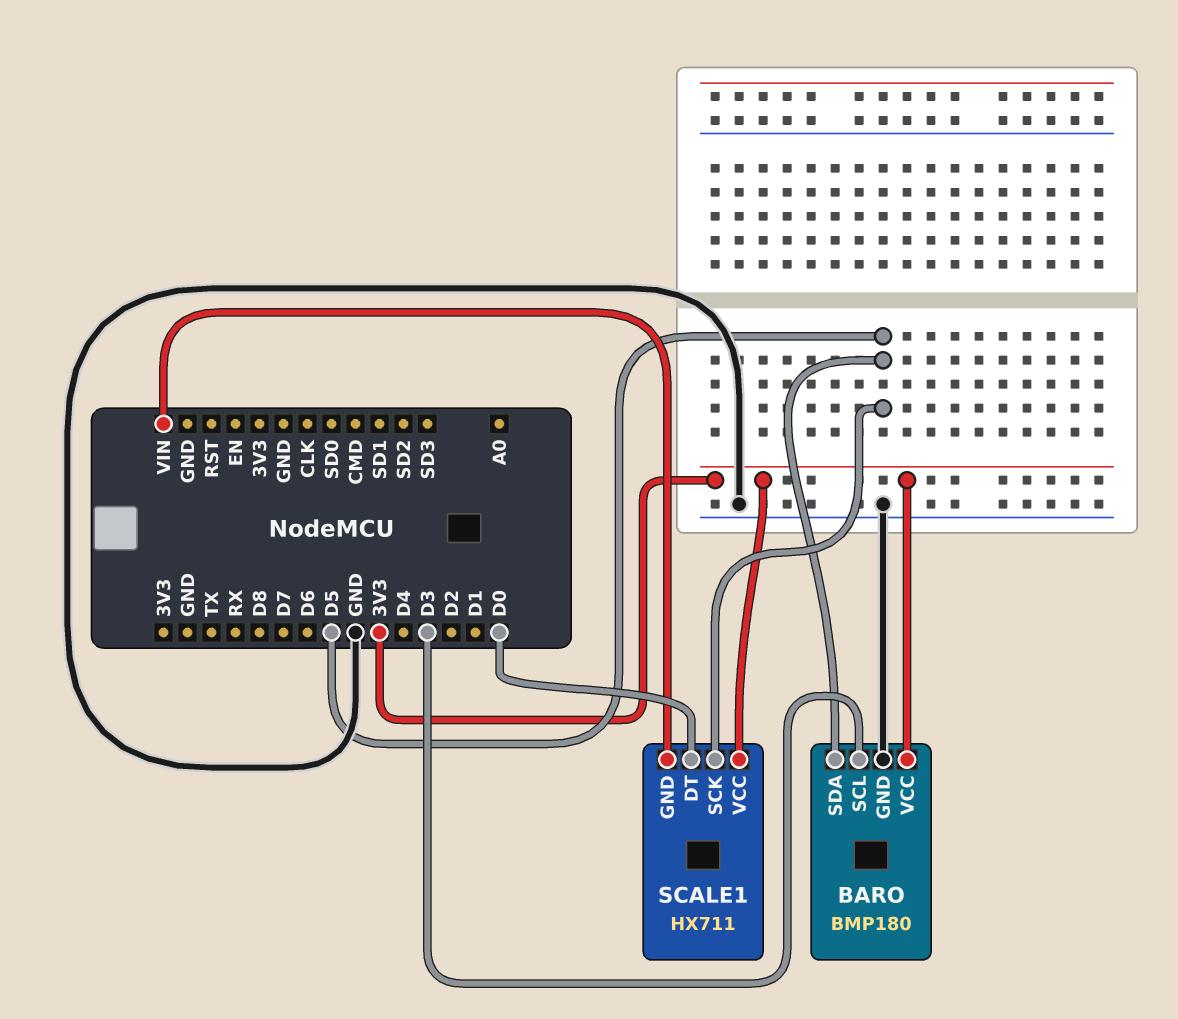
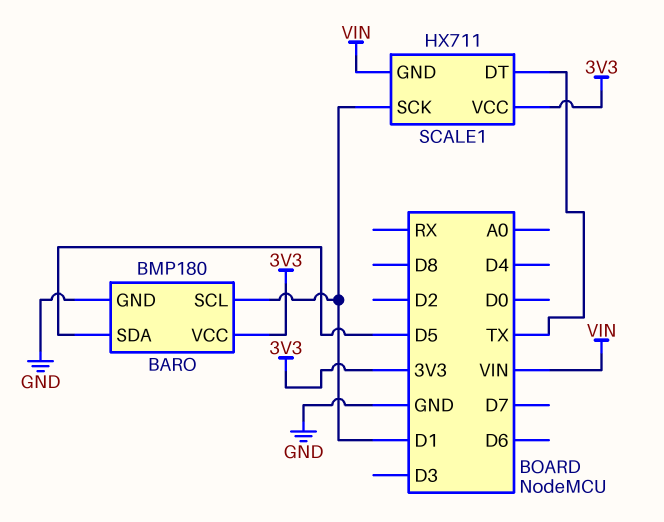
BARO pin SCL: D3 -> D1
SCALE1 pin DT: D0 -> TX
SCALE1 pin SCK: D5 -> D1

